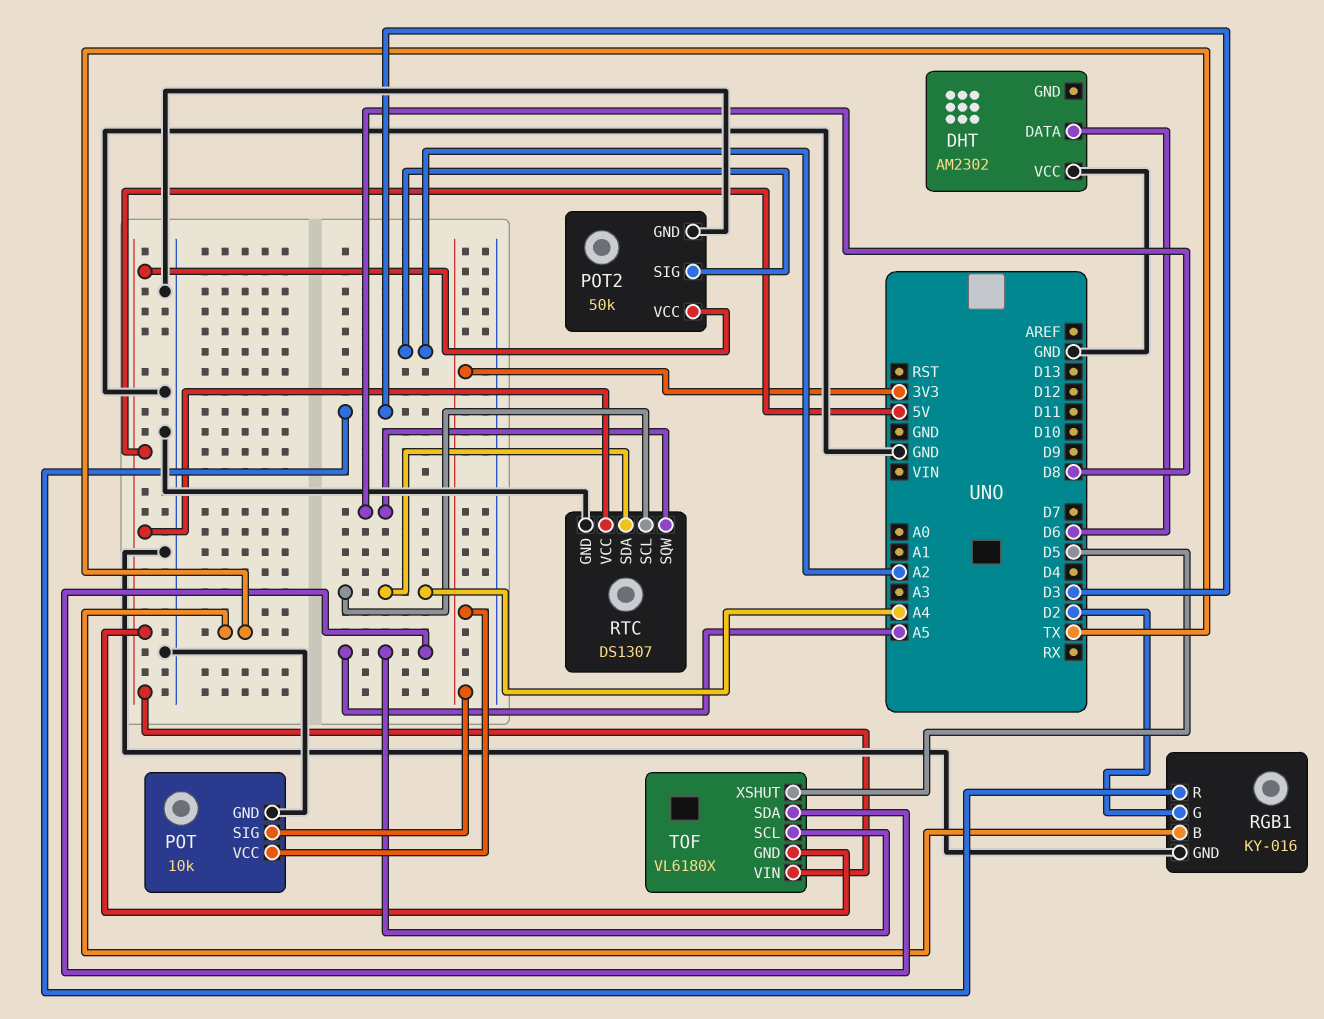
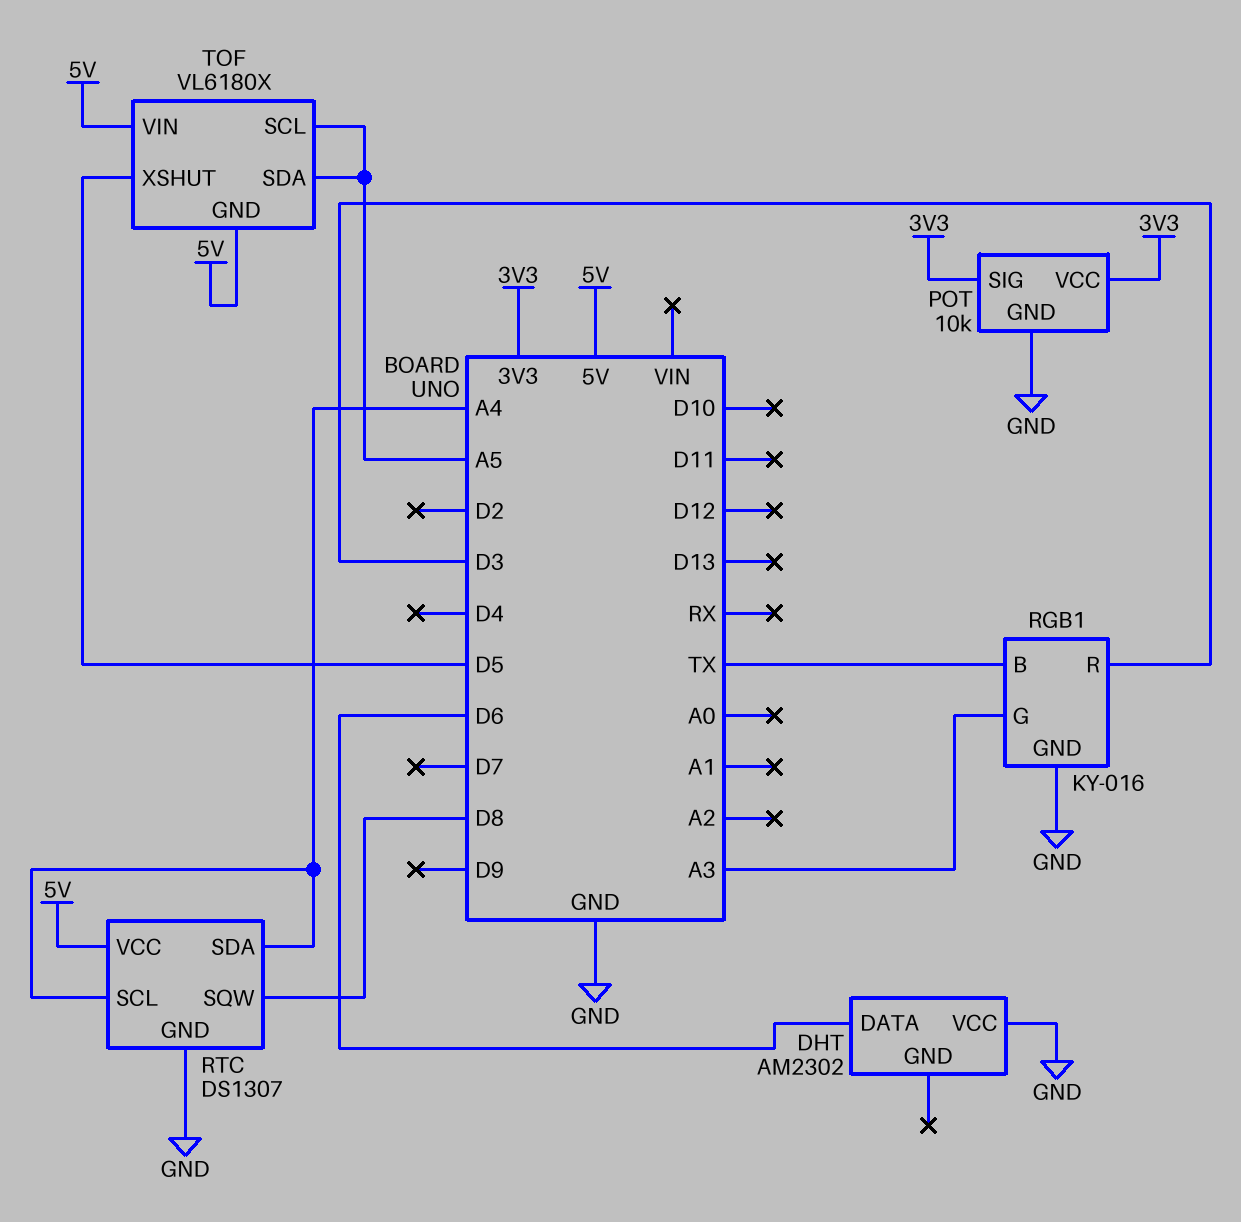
POT2: 50k -> none
POT2 pin GND: GND -> none
POT2 pin SIG: A2 -> none
POT2 pin VCC: 5V -> none
RGB1 pin G: D2 -> A3

